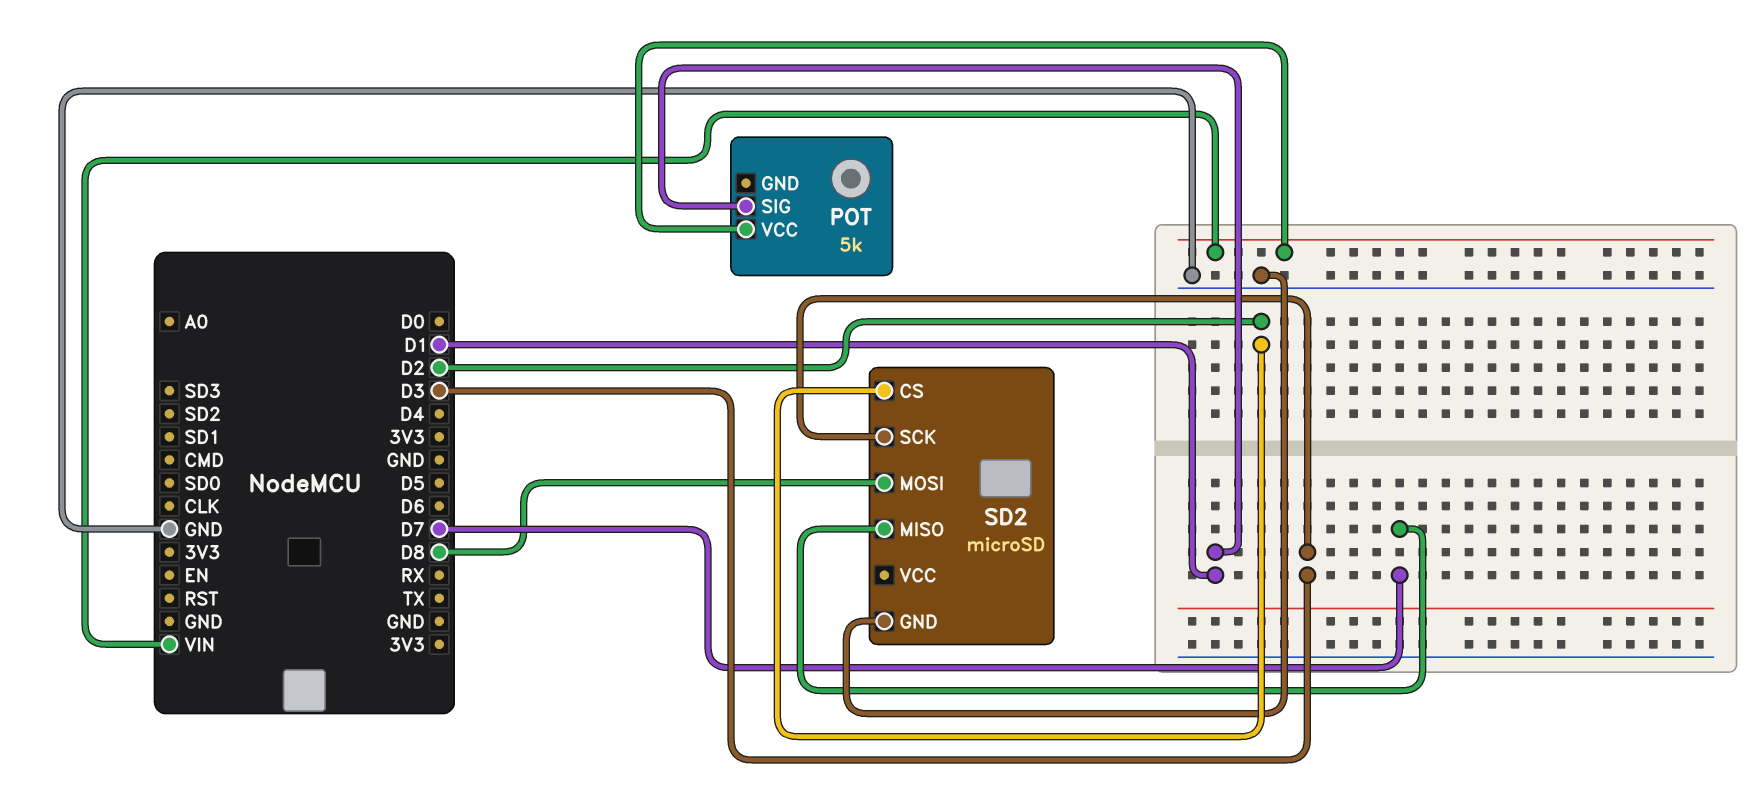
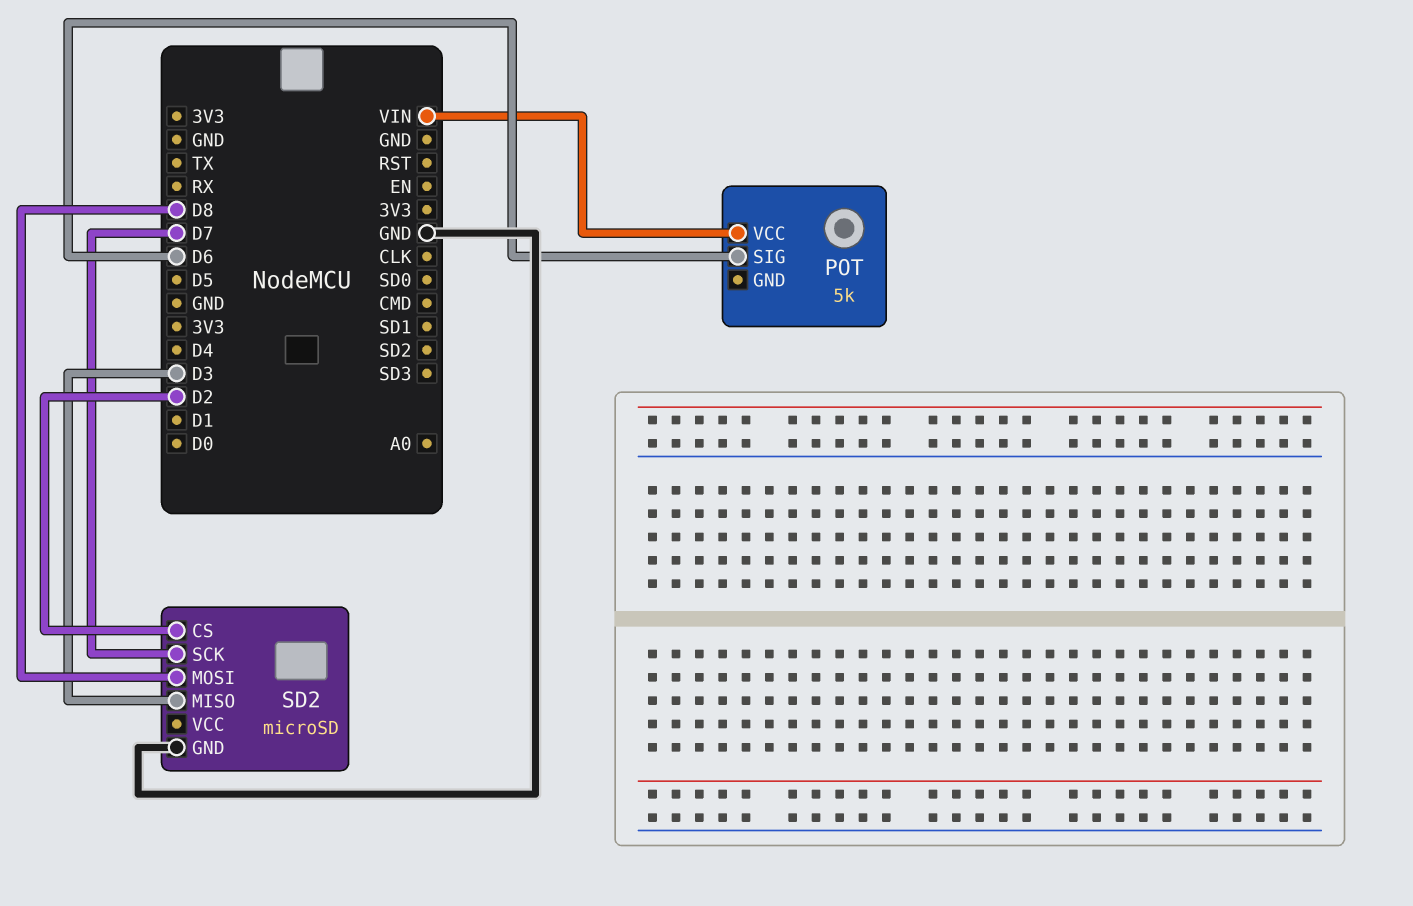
POT pin SIG: D1 -> D6
SD2 pin MISO: D7 -> D3
SD2 pin SCK: D3 -> D7

